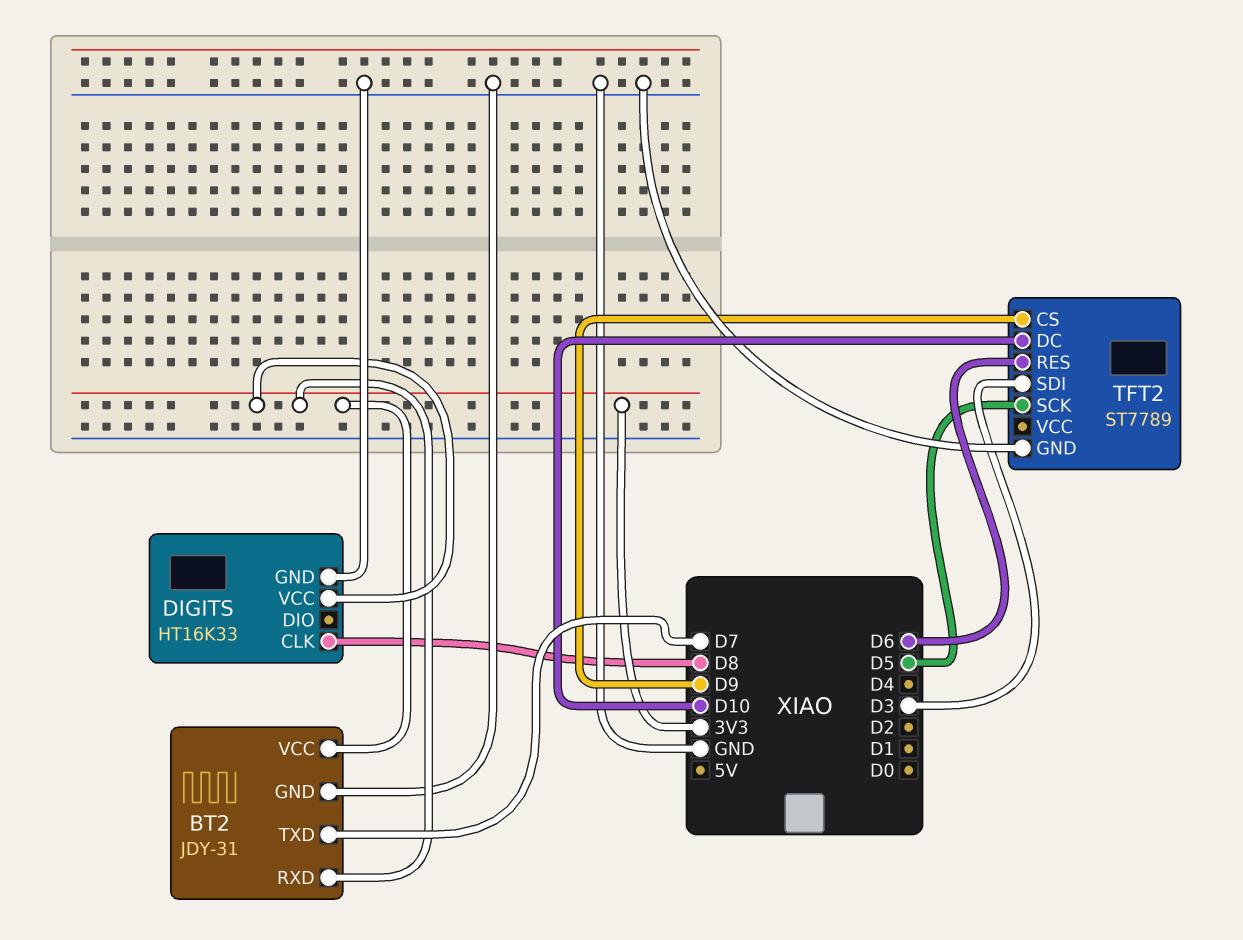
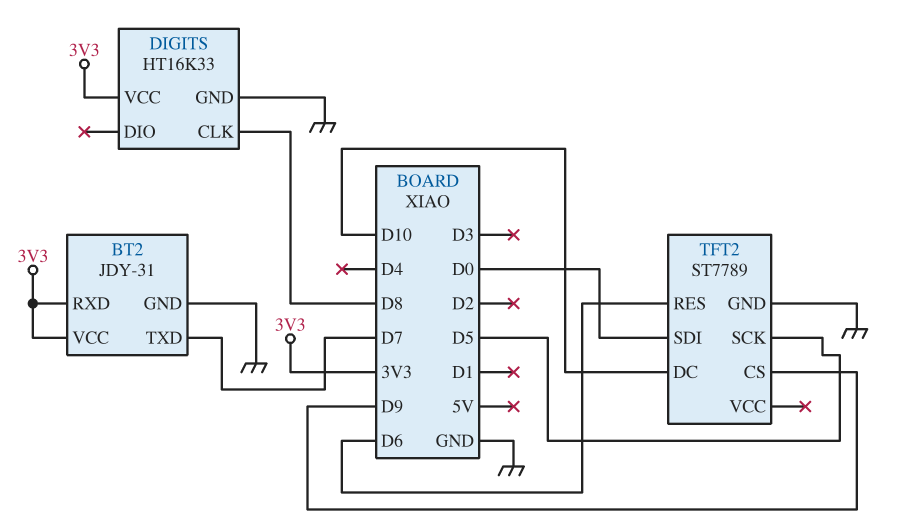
TFT2 pin SDI: D3 -> D0

